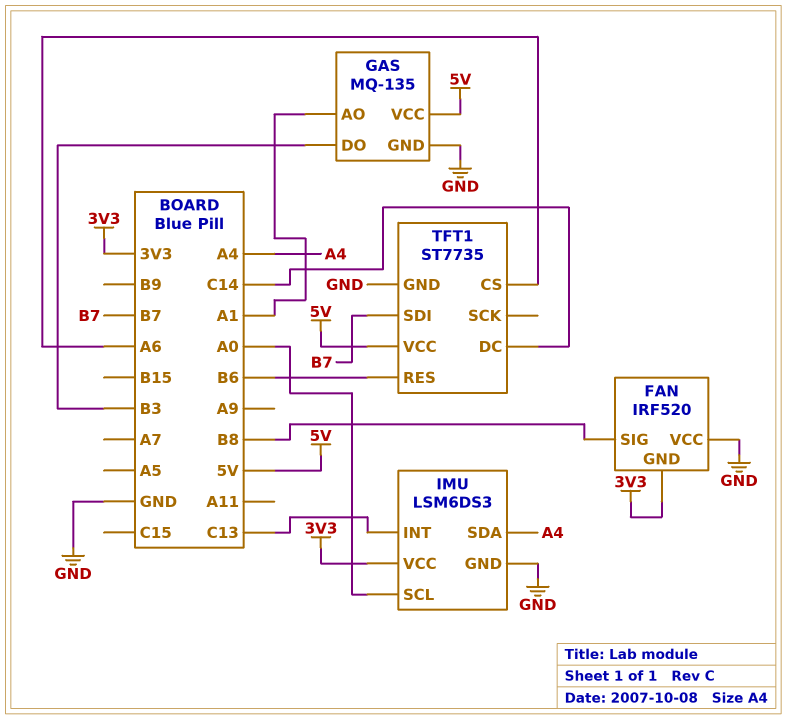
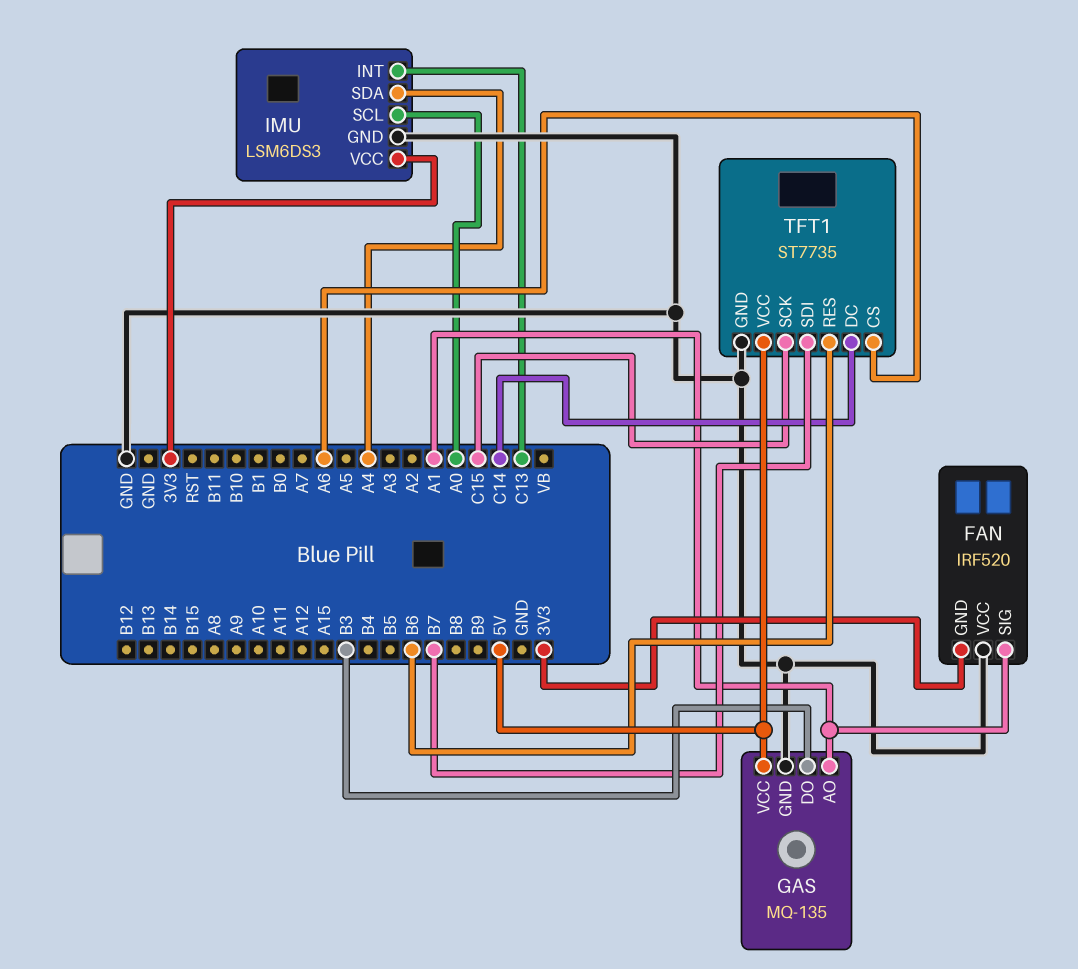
FAN pin SIG: B8 -> A1
TFT1 pin SCK: none -> C15

